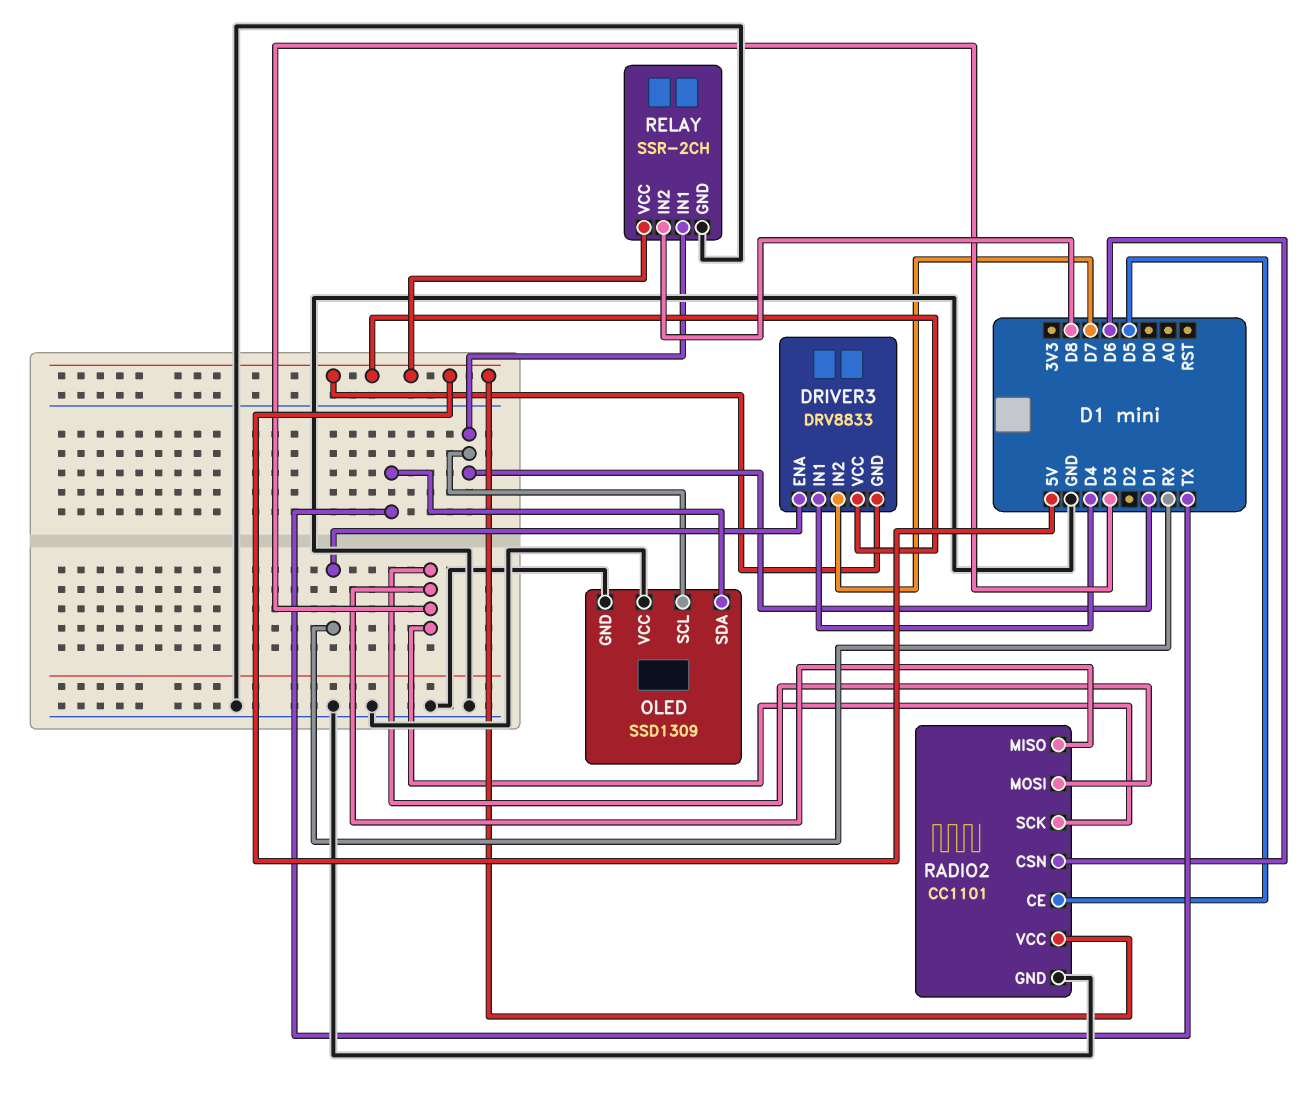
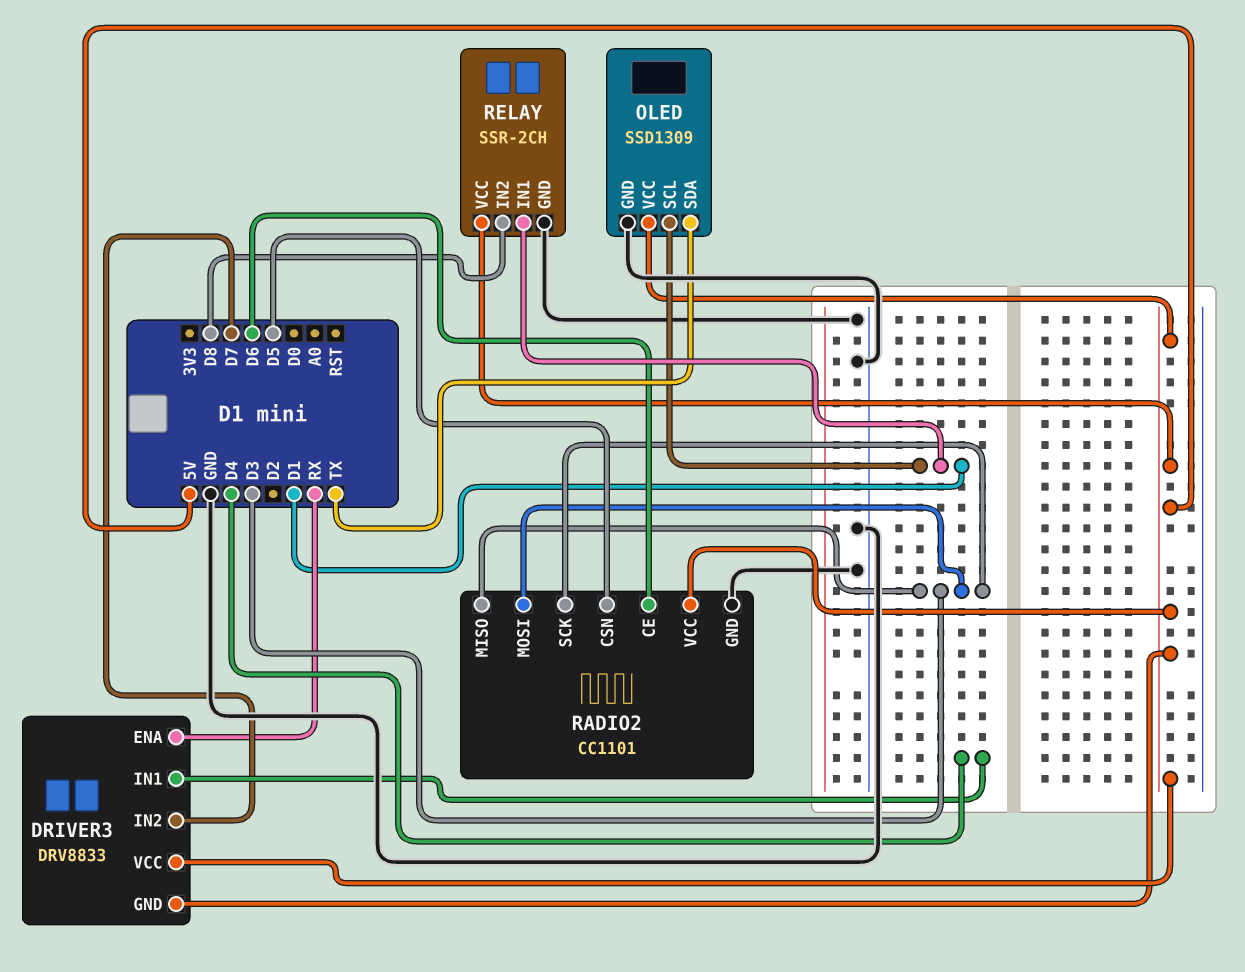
OLED pin VCC: GND -> 5V
RADIO2 pin CE: D5 -> D6
RADIO2 pin CSN: D6 -> D5

